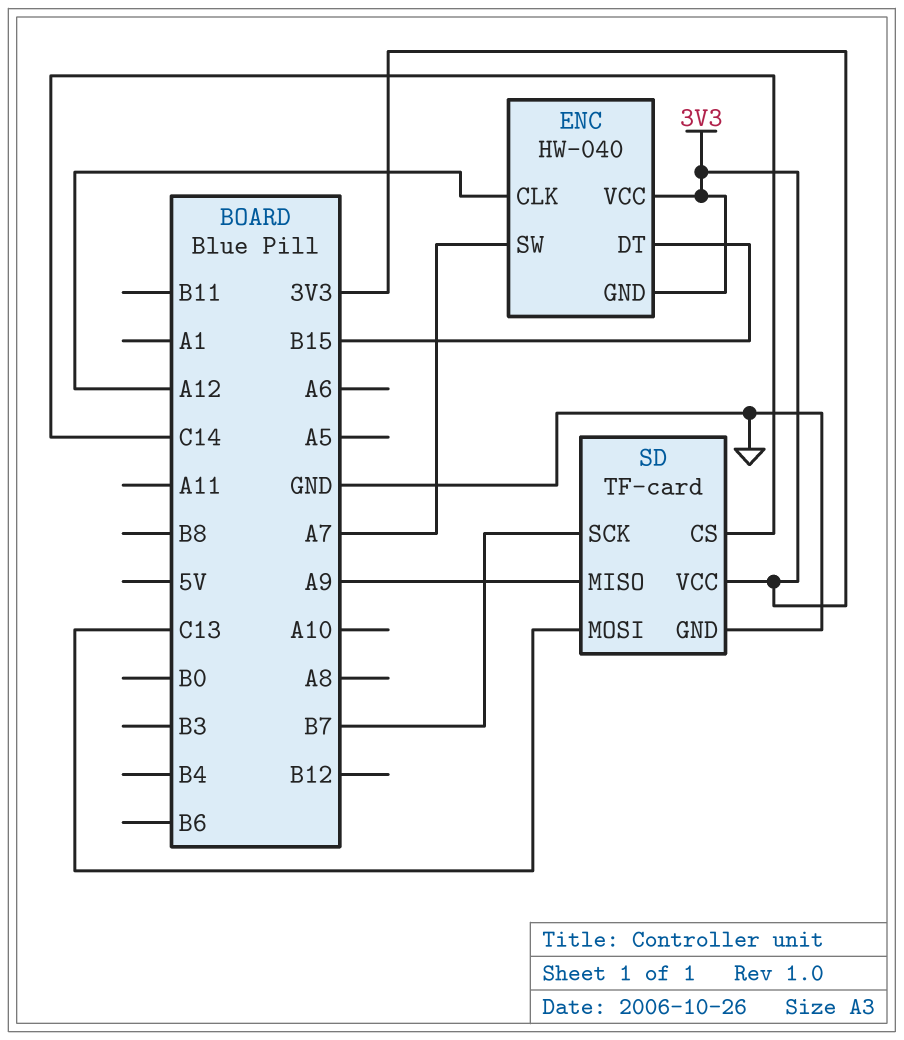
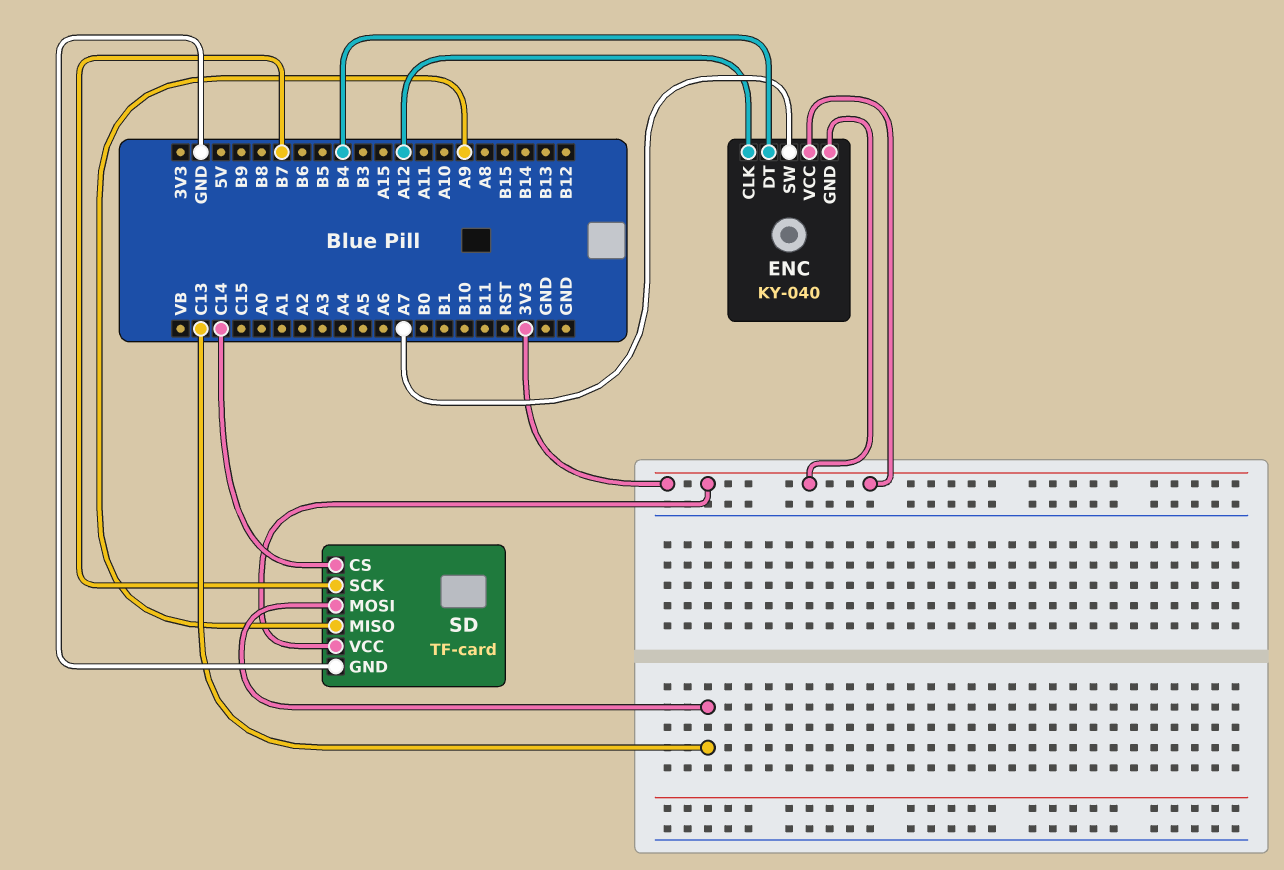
ENC: HW-040 -> KY-040
ENC pin DT: B15 -> B4

